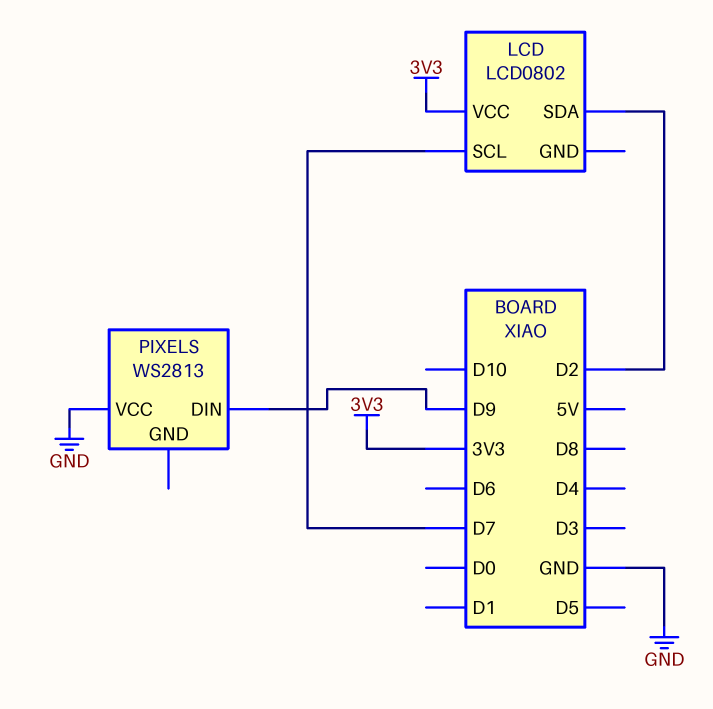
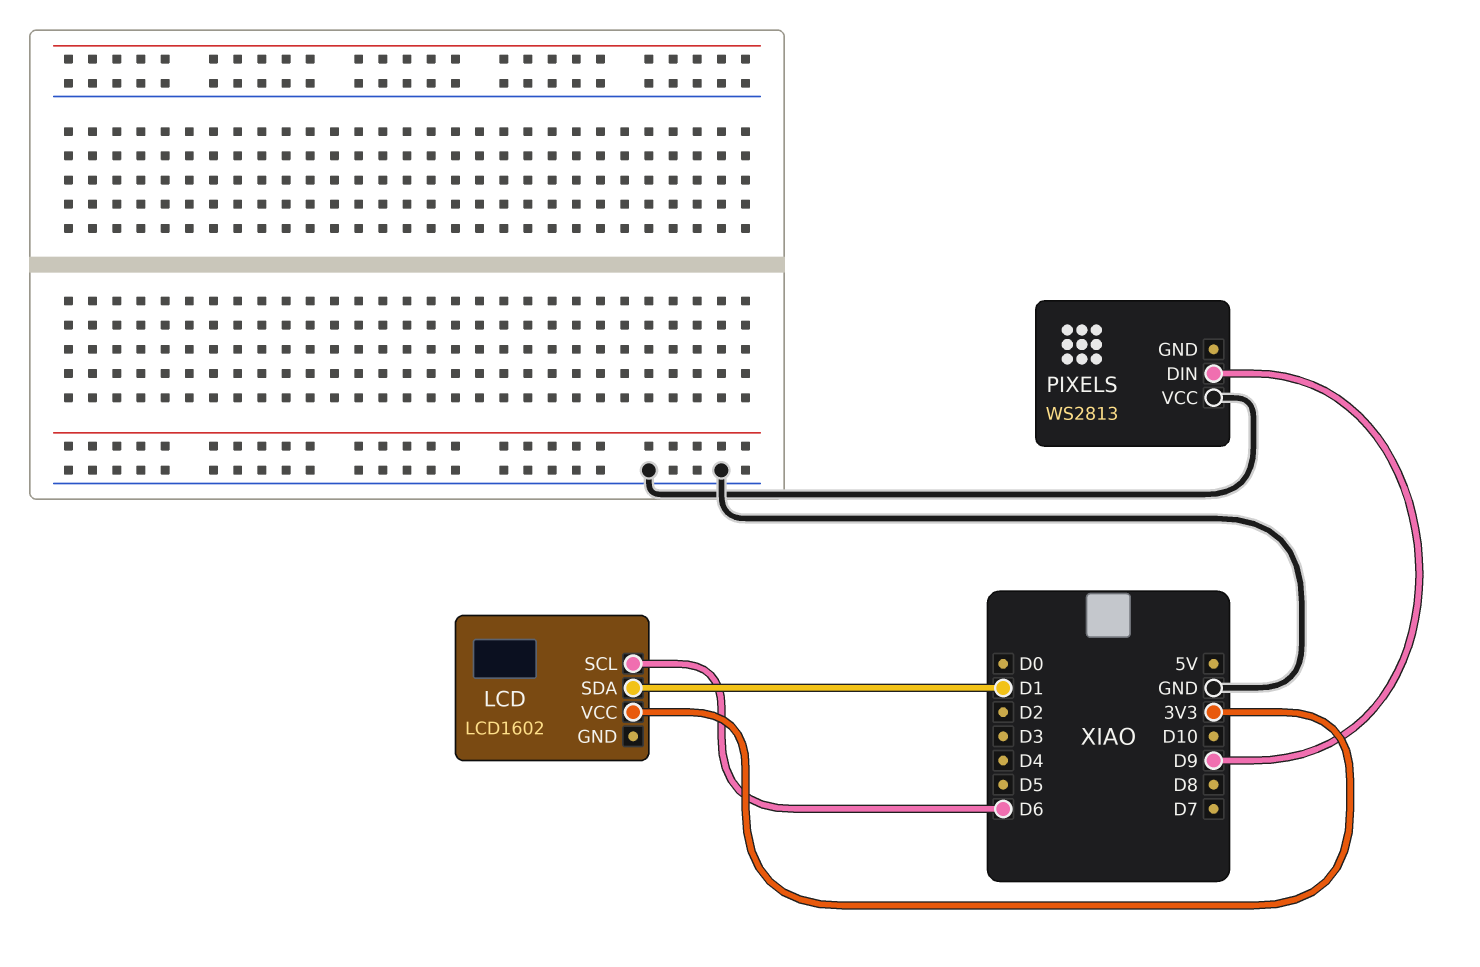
LCD: LCD0802 -> LCD1602
LCD pin SCL: D7 -> D6
LCD pin SDA: D2 -> D1

